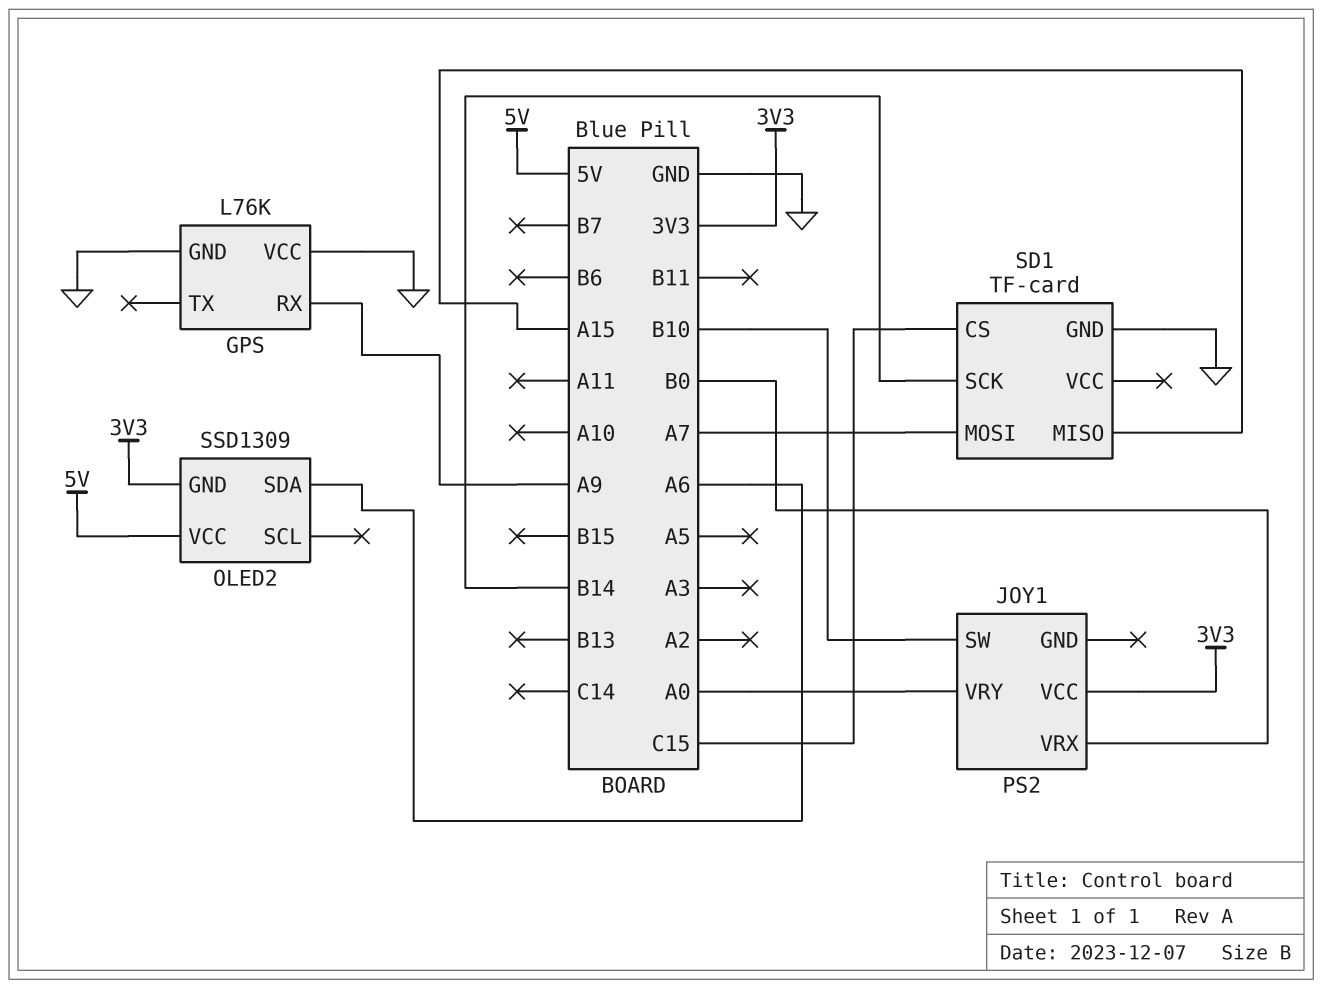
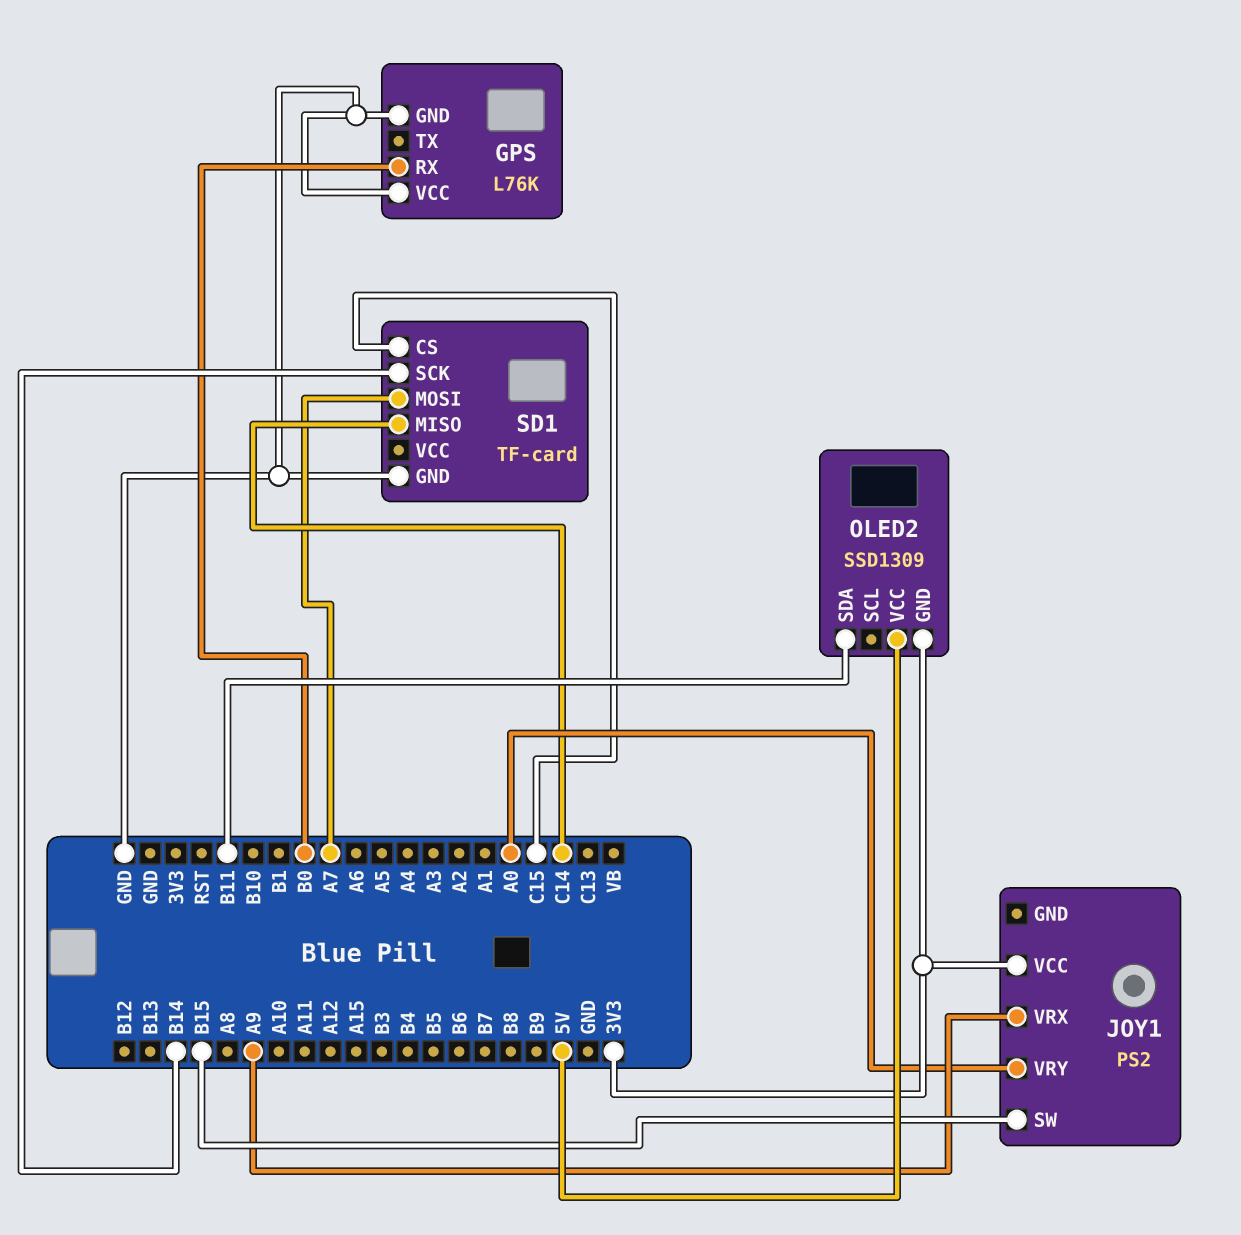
GPS pin RX: A9 -> B0
JOY1 pin SW: B10 -> B15
JOY1 pin VRX: B0 -> A9
OLED2 pin SDA: A6 -> B11
SD1 pin MISO: A15 -> C14

